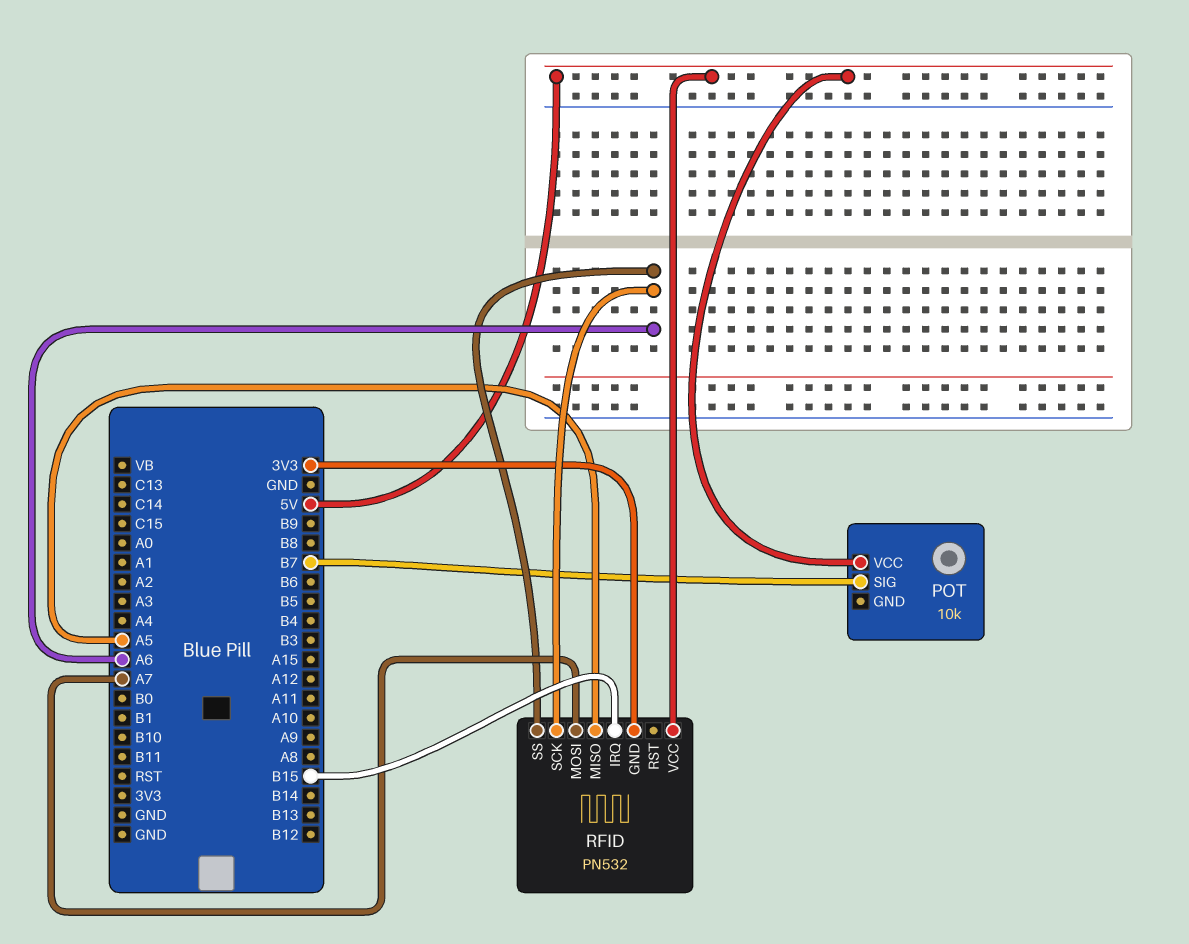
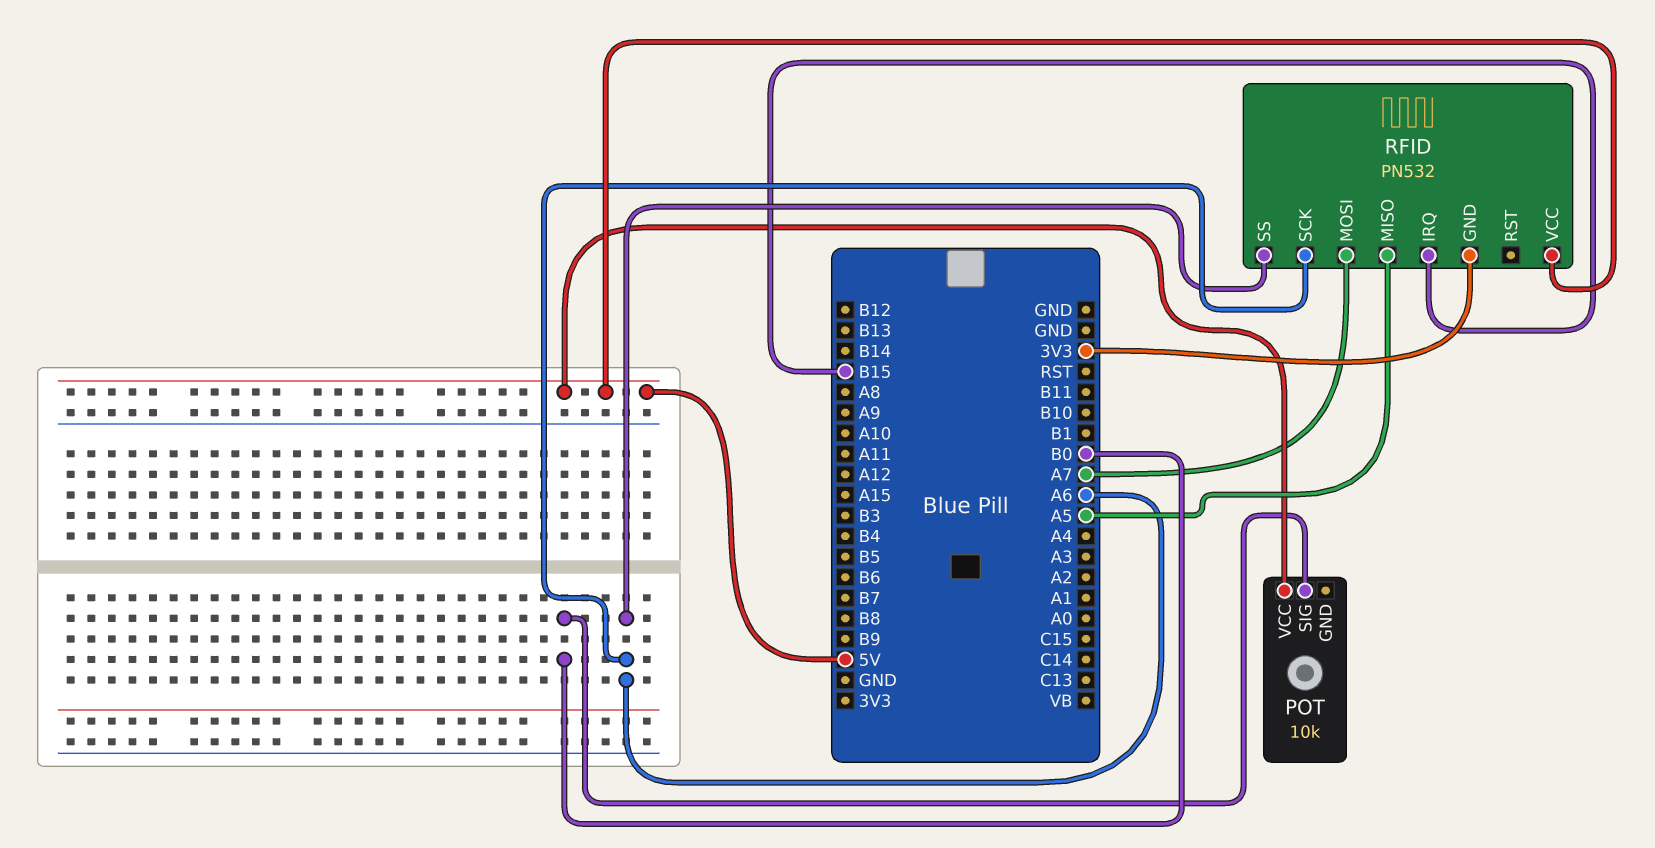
POT pin SIG: B7 -> B0

